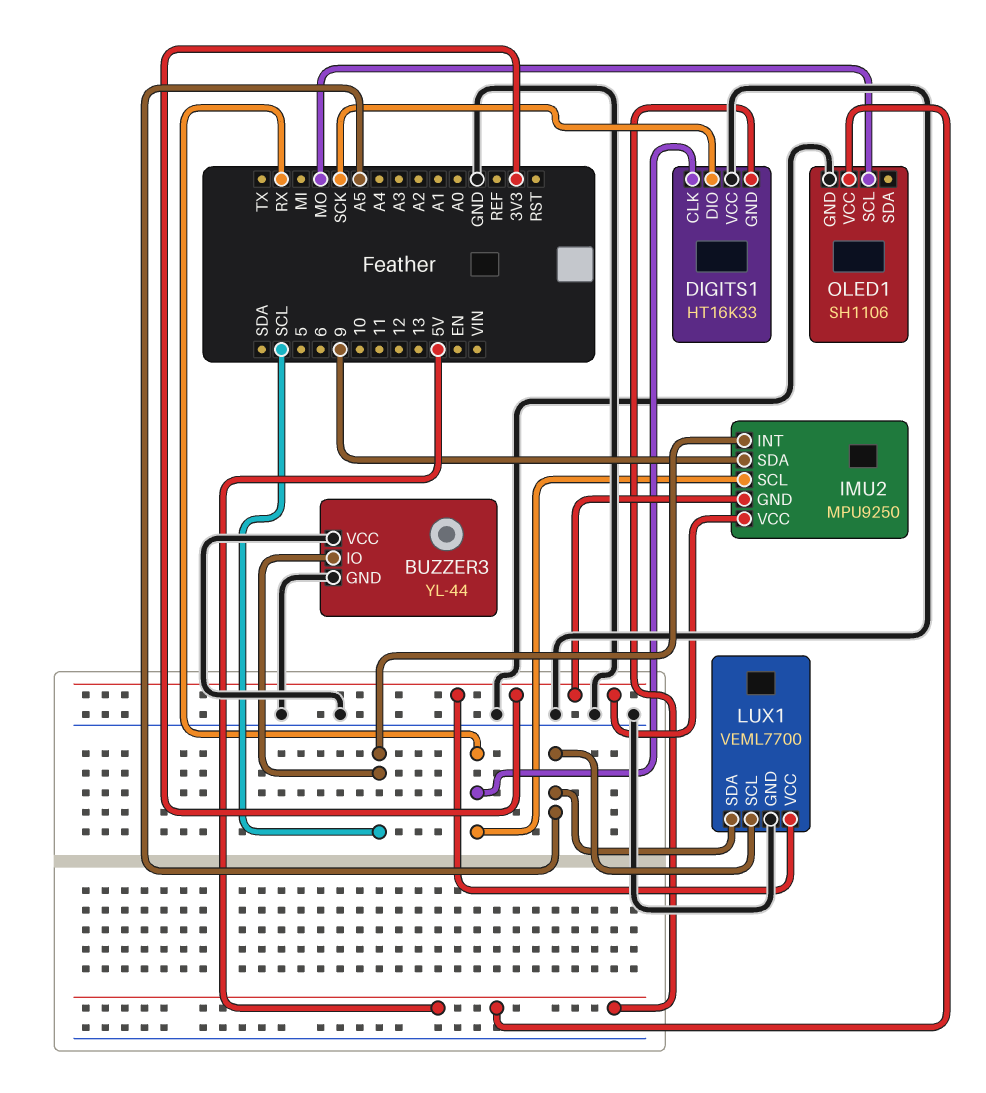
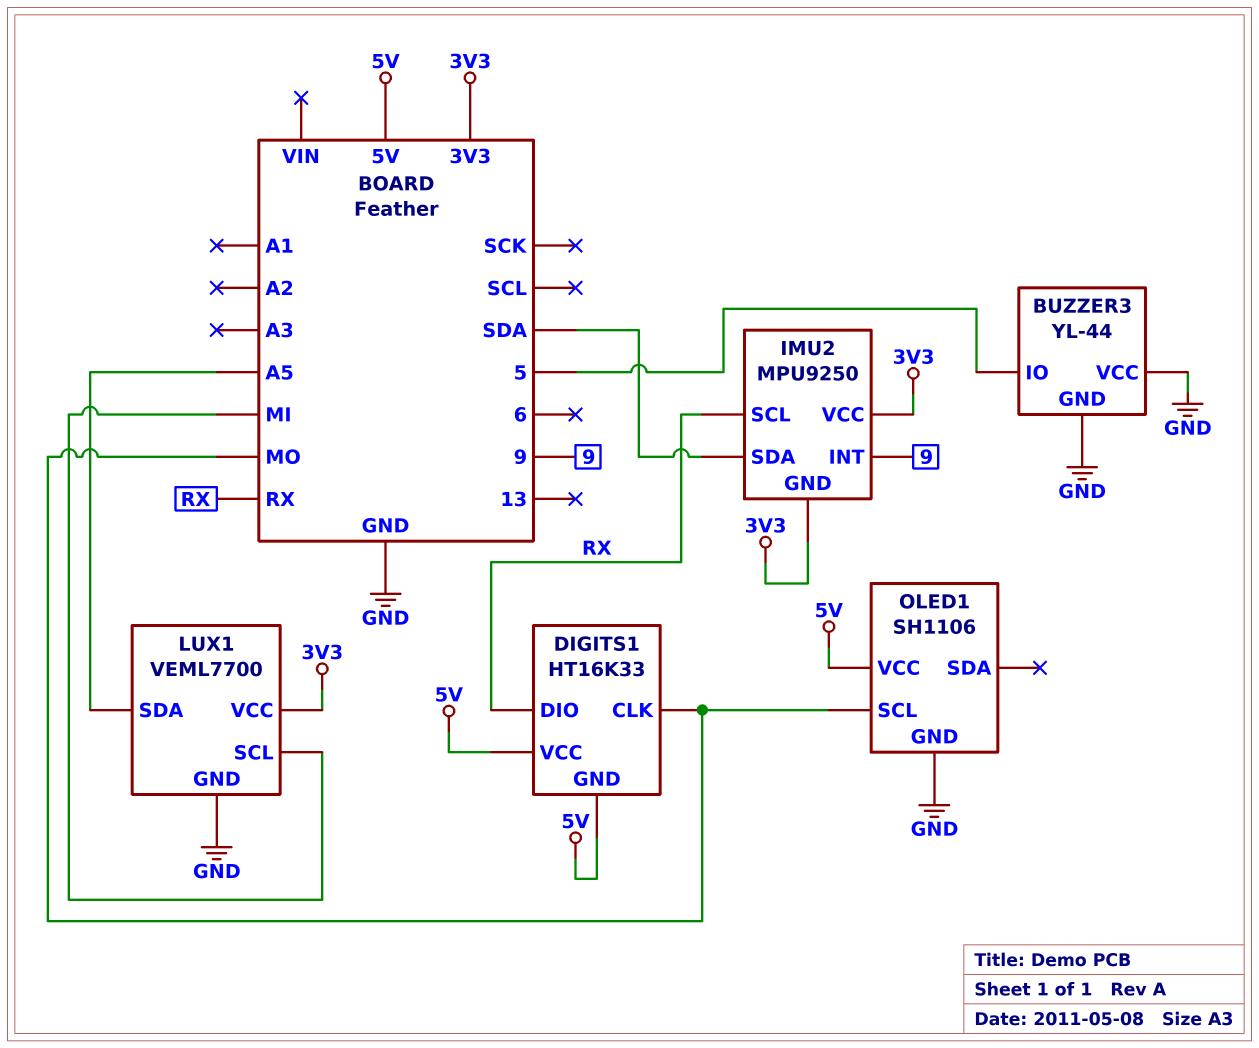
BUZZER3 pin IO: SCL -> 5
DIGITS1 pin CLK: RX -> MO
DIGITS1 pin DIO: SCK -> RX
DIGITS1 pin VCC: GND -> 5V
IMU2 pin INT: SCL -> 9
IMU2 pin SDA: 9 -> SDA
LUX1 pin SCL: A5 -> MI

